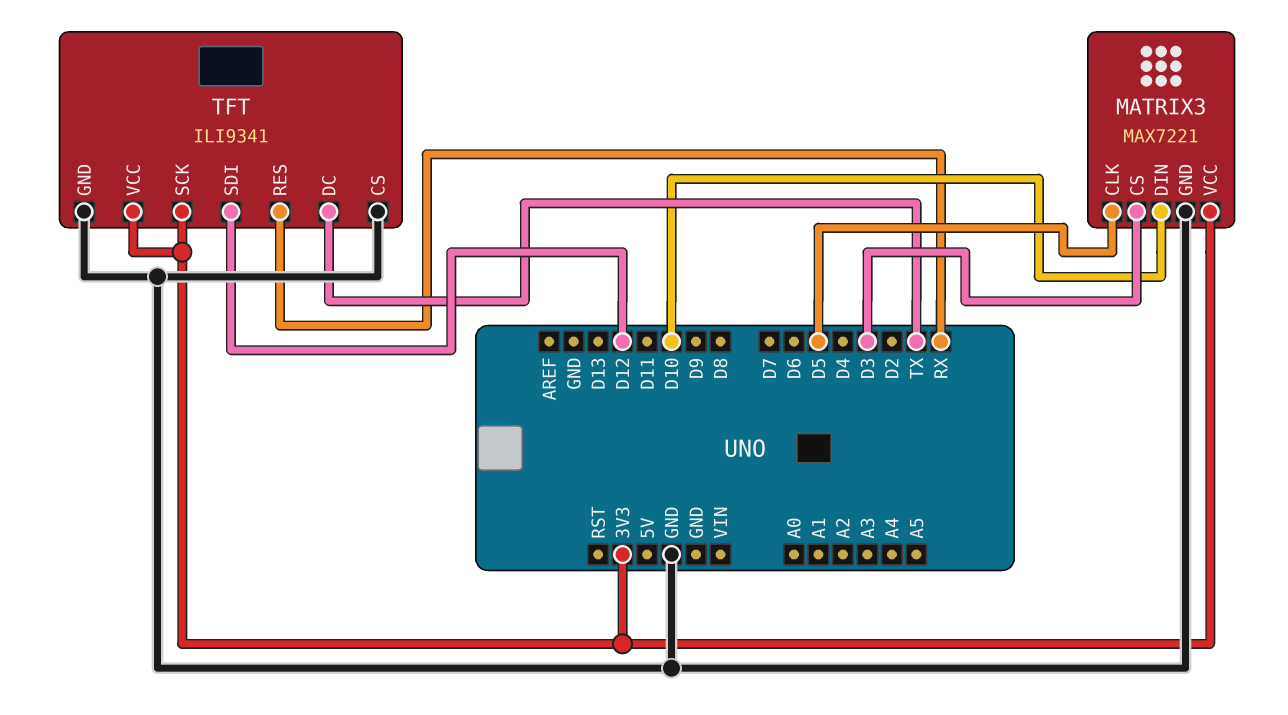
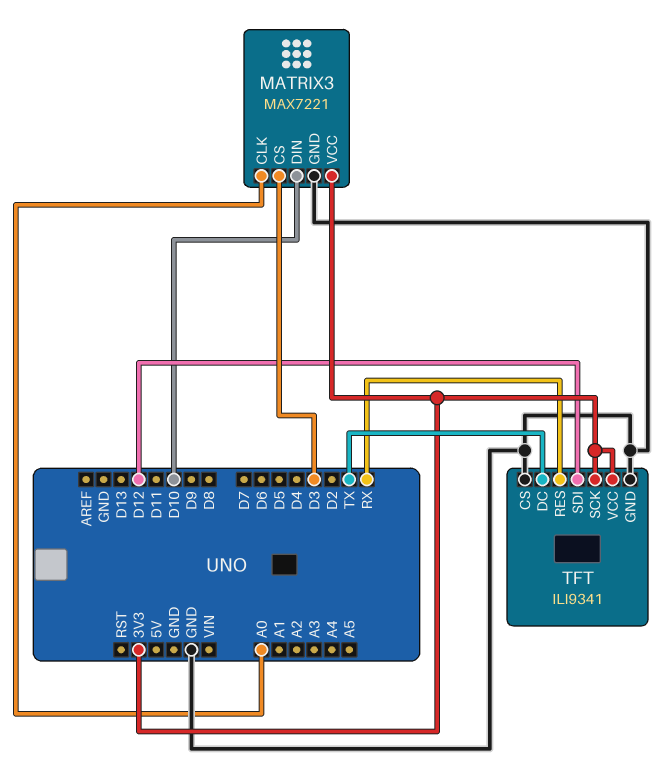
MATRIX3 pin CLK: D5 -> A0

